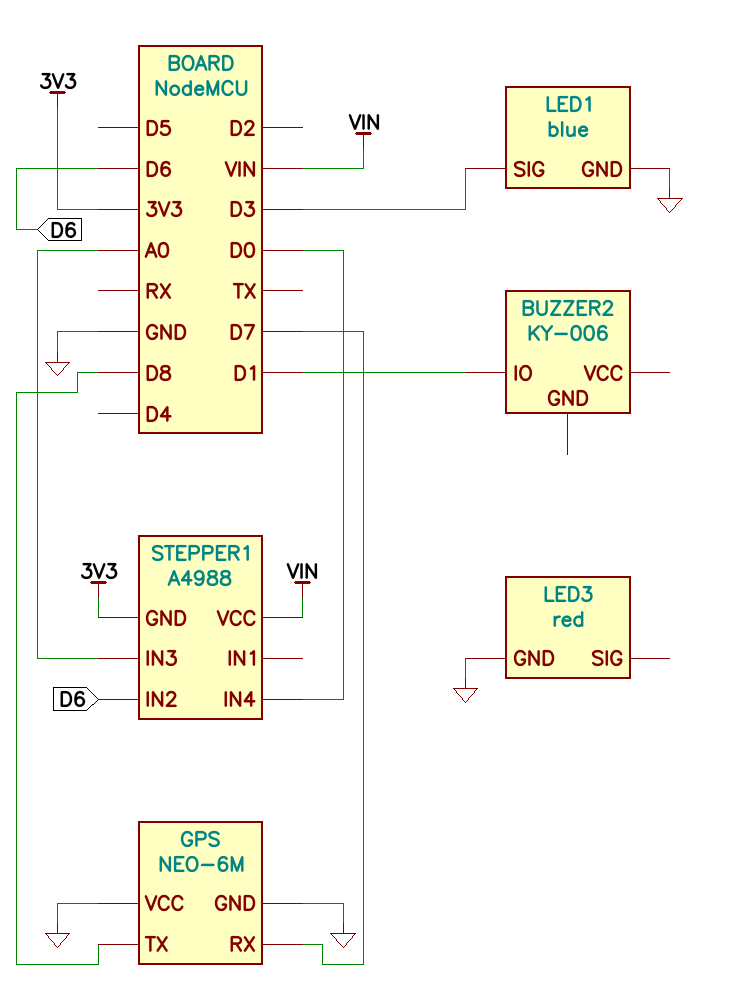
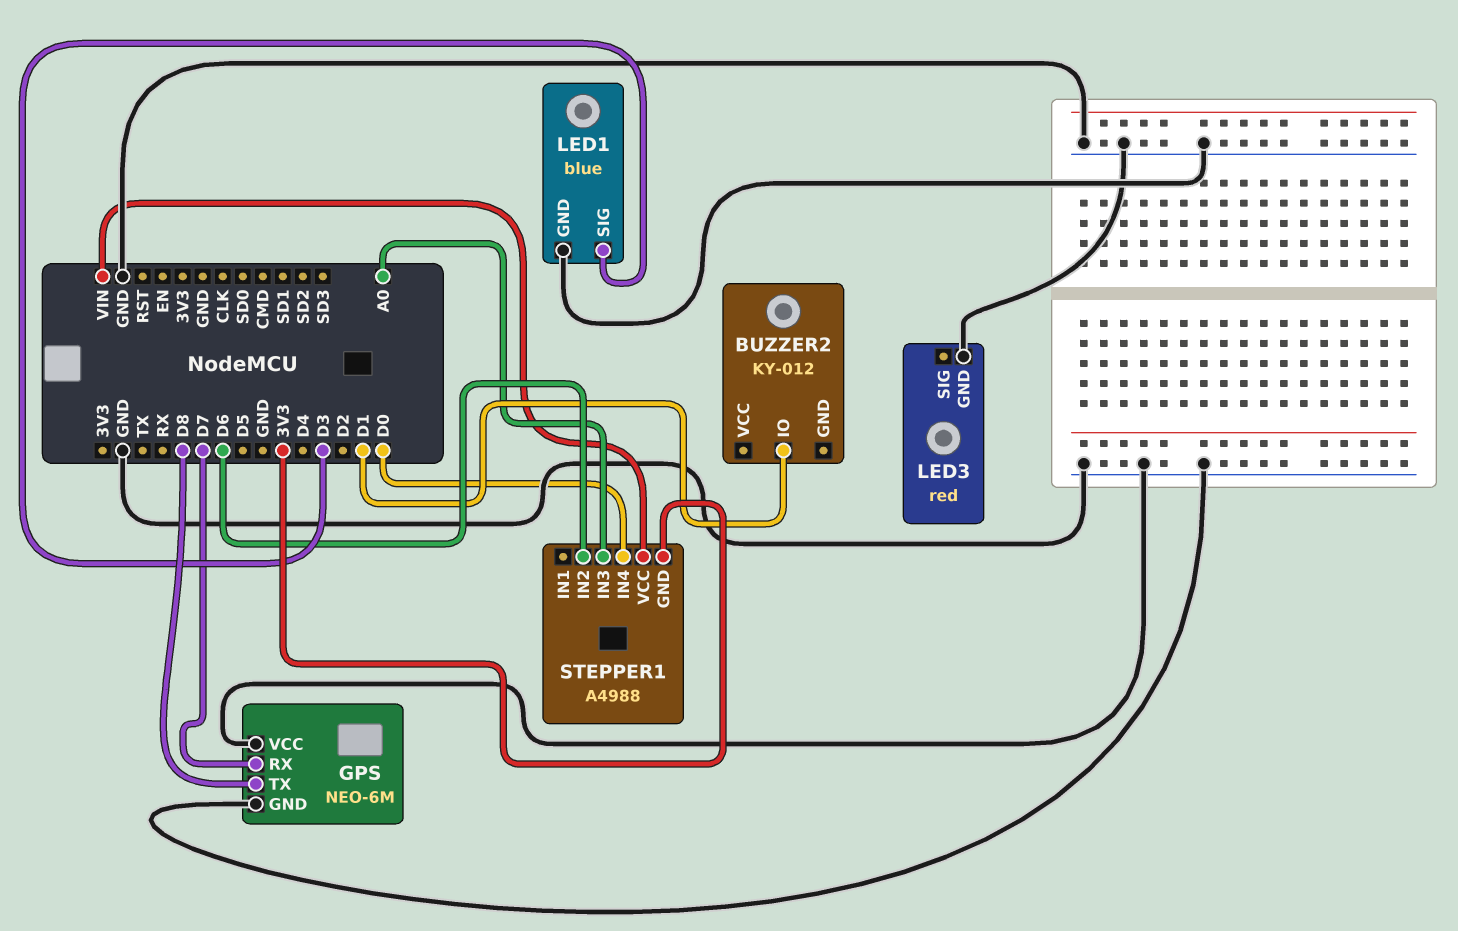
BUZZER2: KY-006 -> KY-012

